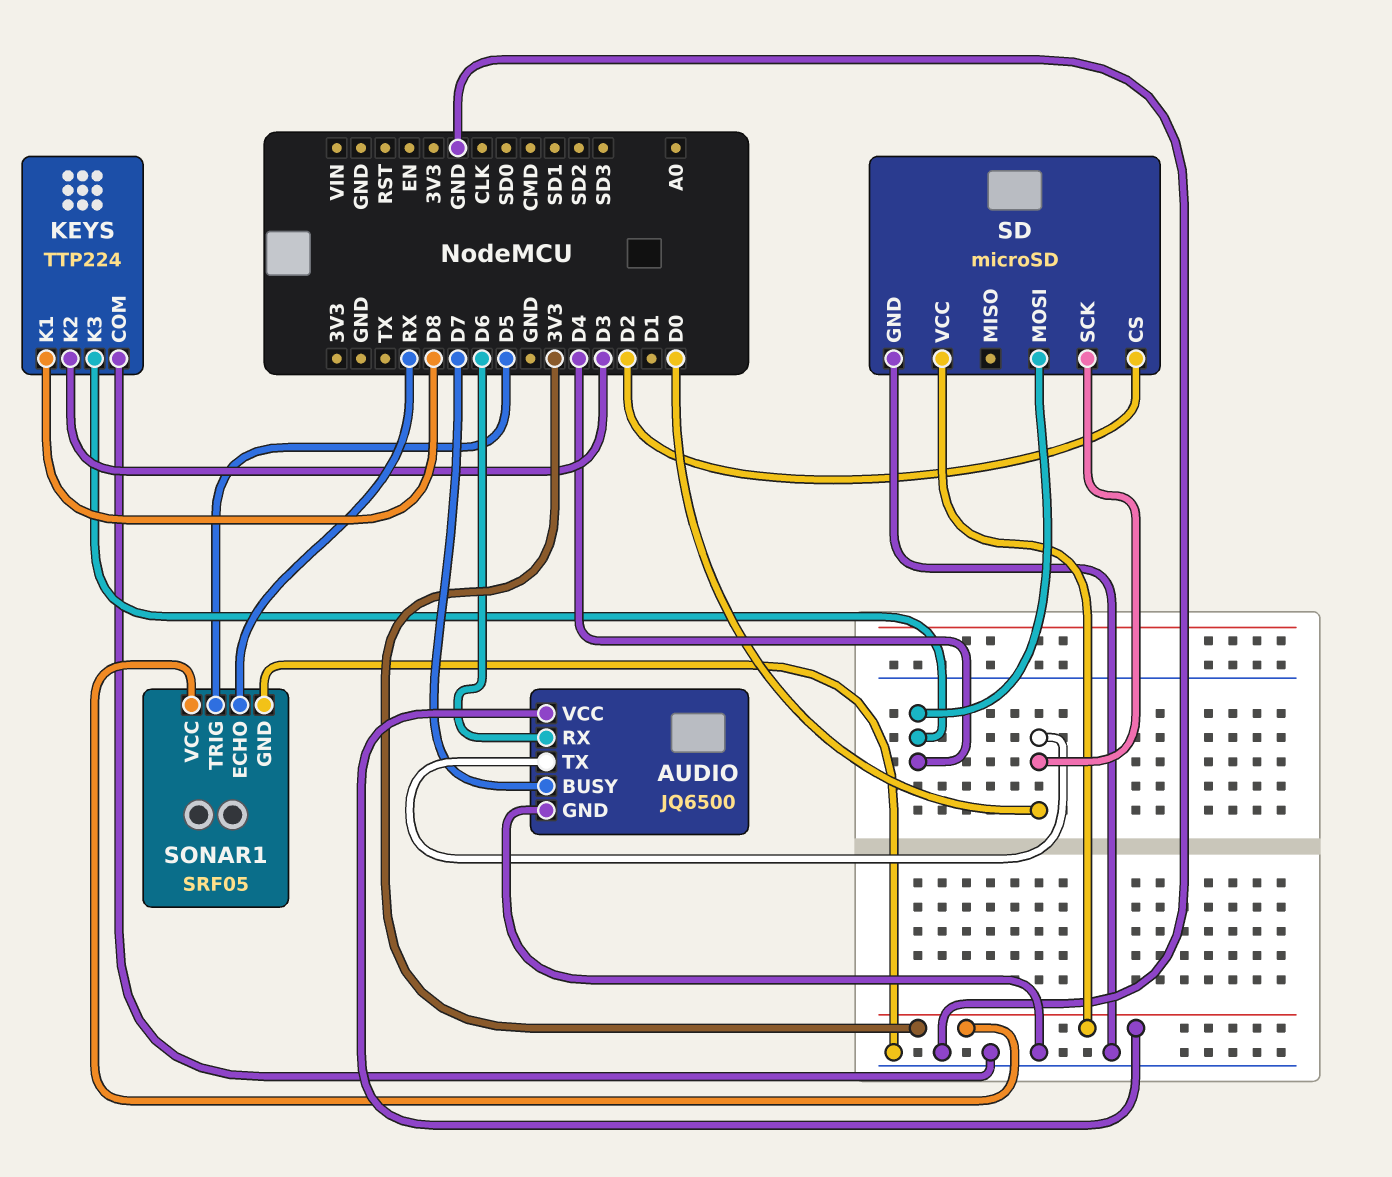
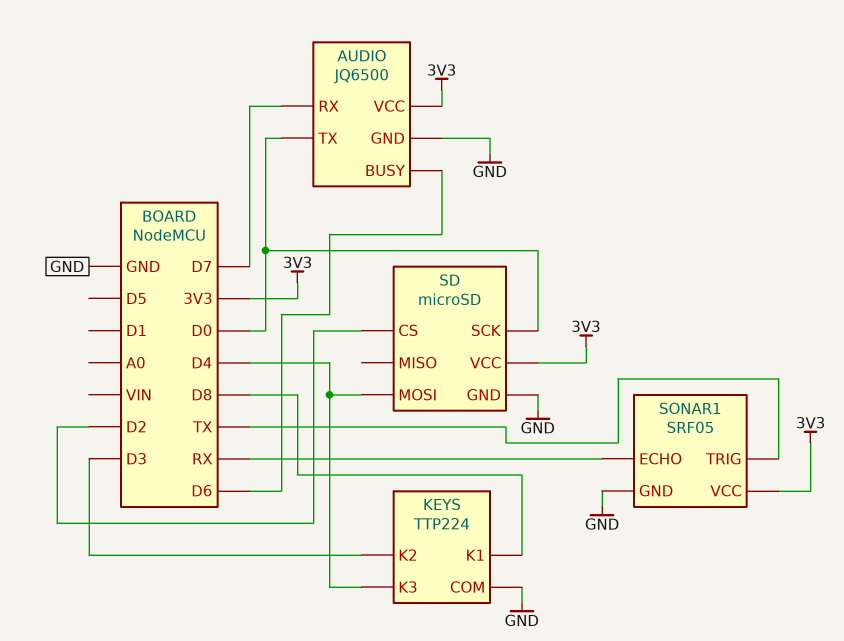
AUDIO pin BUSY: D7 -> D6
AUDIO pin RX: D6 -> D7
SONAR1 pin TRIG: D5 -> TX

